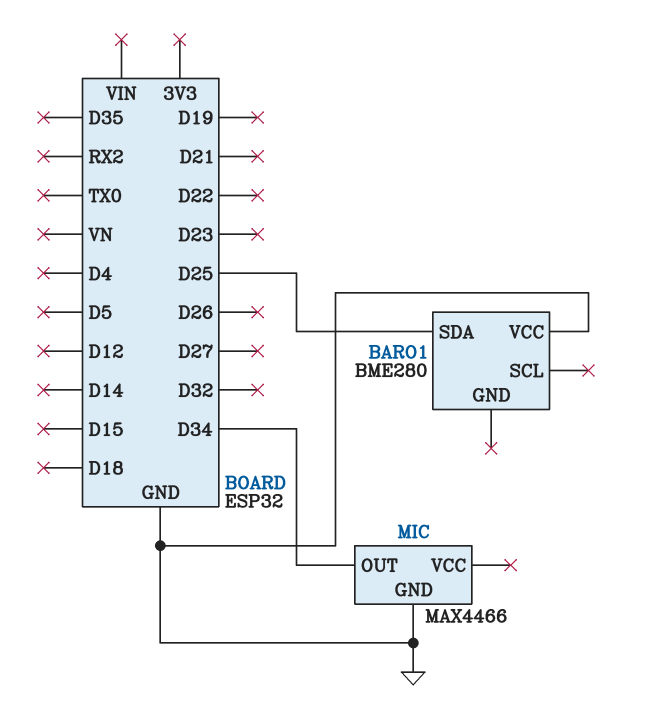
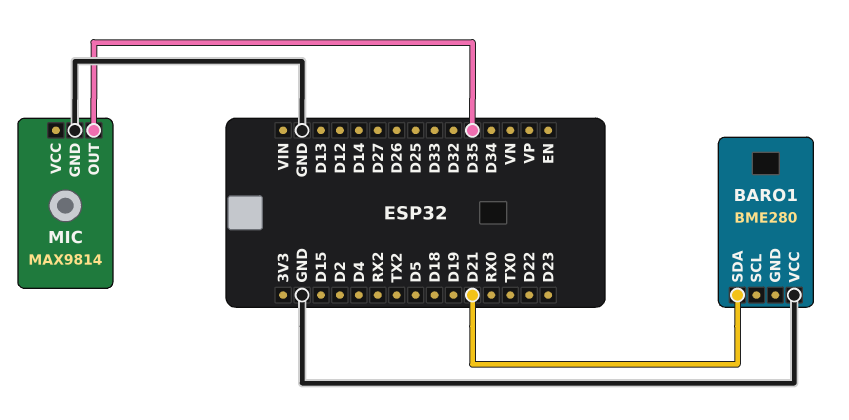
BARO1 pin SDA: D25 -> D21
MIC: MAX4466 -> MAX9814
MIC pin OUT: D34 -> D35

